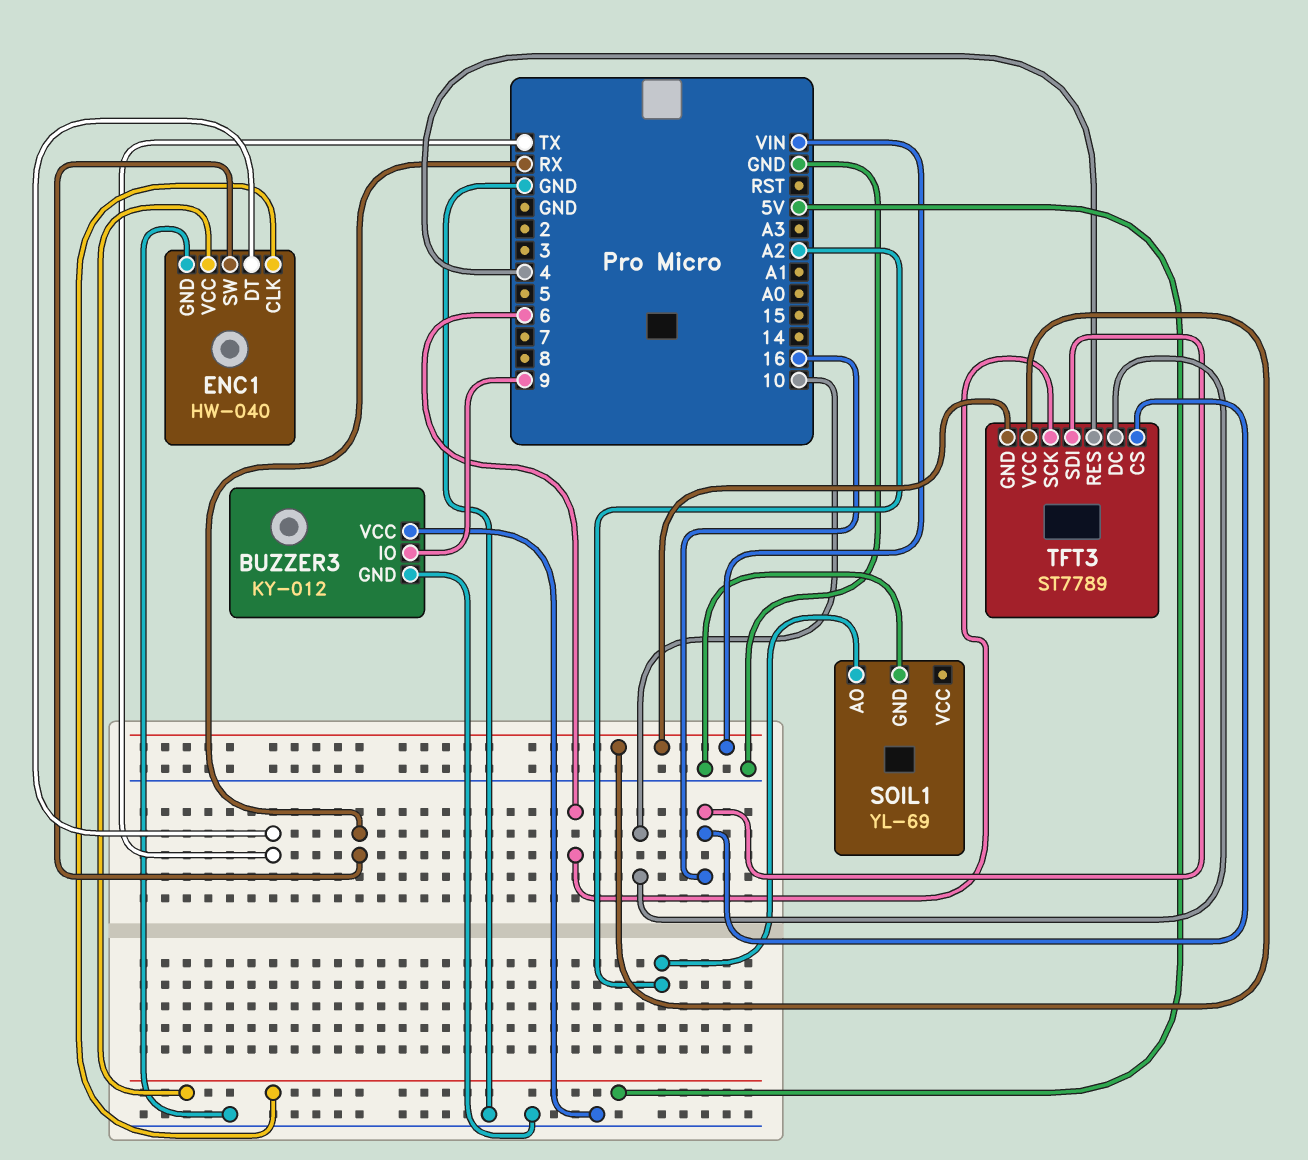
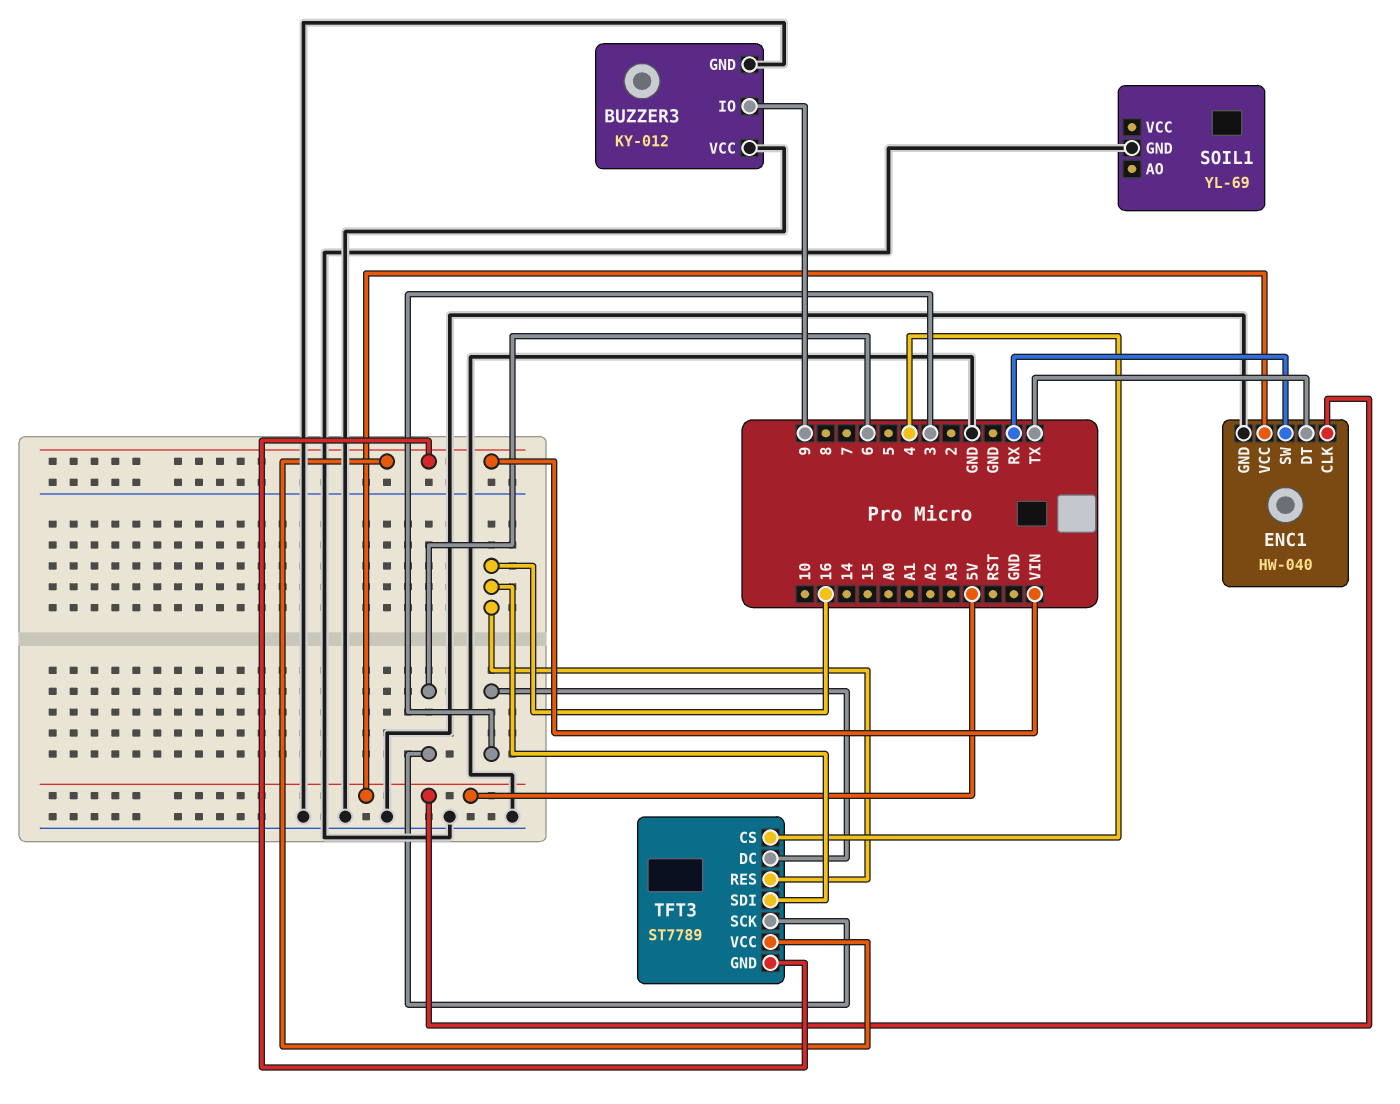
SOIL1 pin AO: A2 -> none
TFT3 pin CS: 16 -> 4
TFT3 pin DC: 10 -> 3
TFT3 pin RES: 4 -> 16

